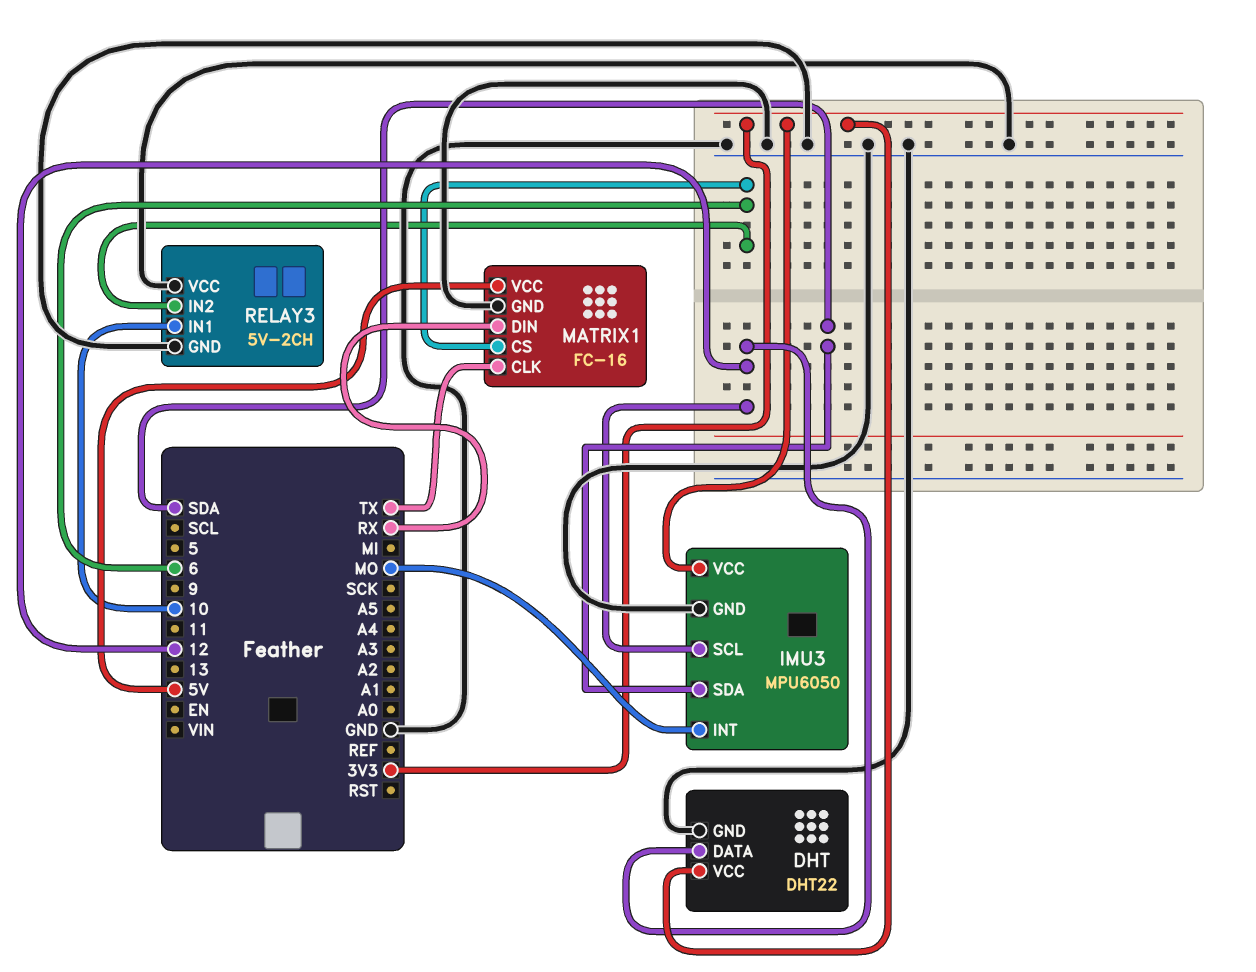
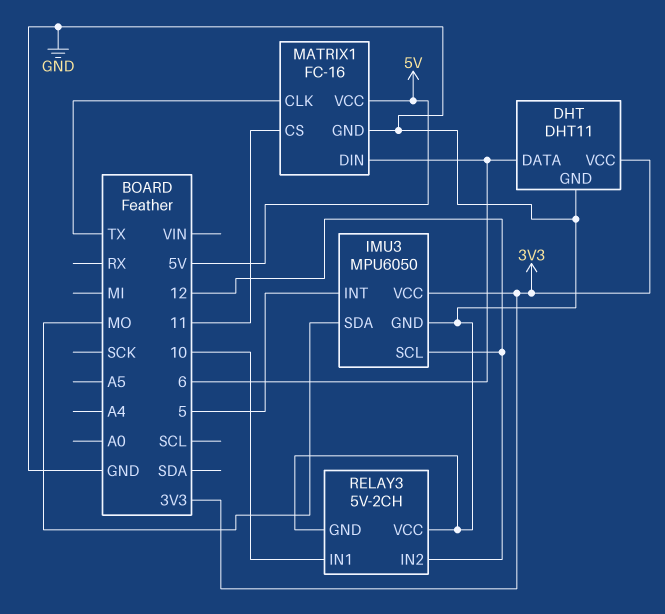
DHT: DHT22 -> DHT11
DHT pin DATA: 12 -> 6
IMU3 pin INT: MO -> 5
IMU3 pin SDA: SDA -> MO
MATRIX1 pin CS: 6 -> 11
MATRIX1 pin DIN: RX -> 6
RELAY3 pin IN2: 6 -> 12

